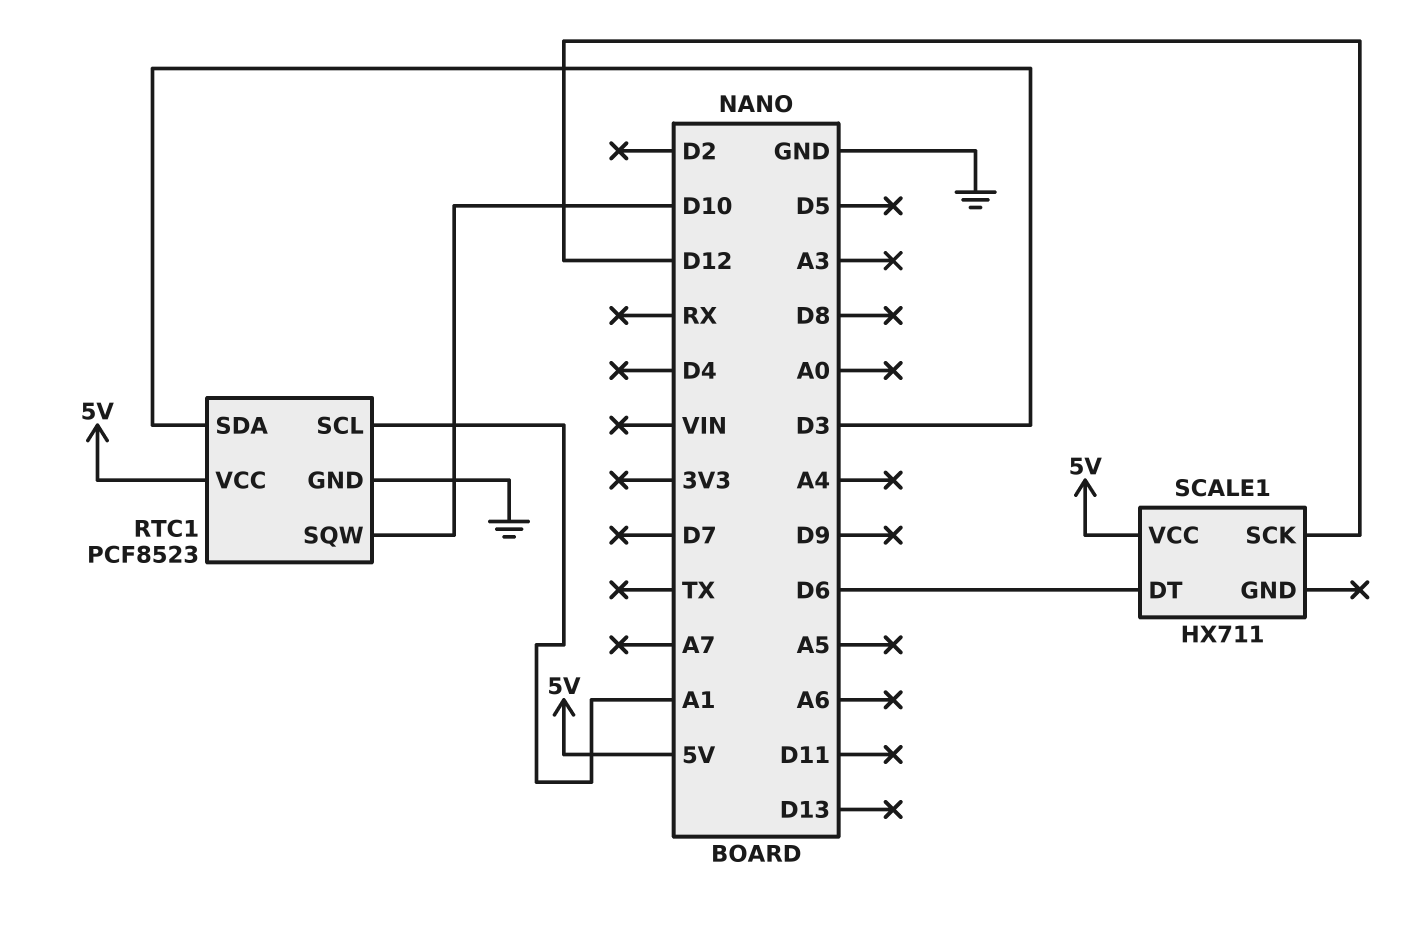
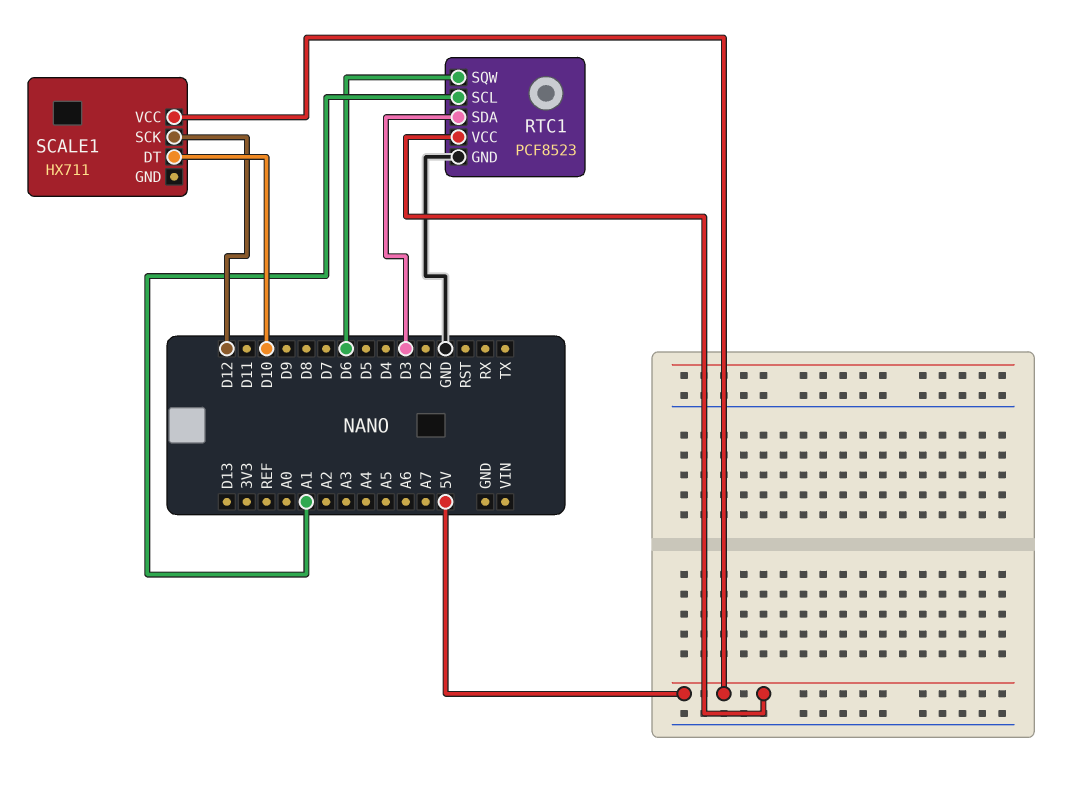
RTC1 pin SQW: D10 -> D6
SCALE1 pin DT: D6 -> D10

